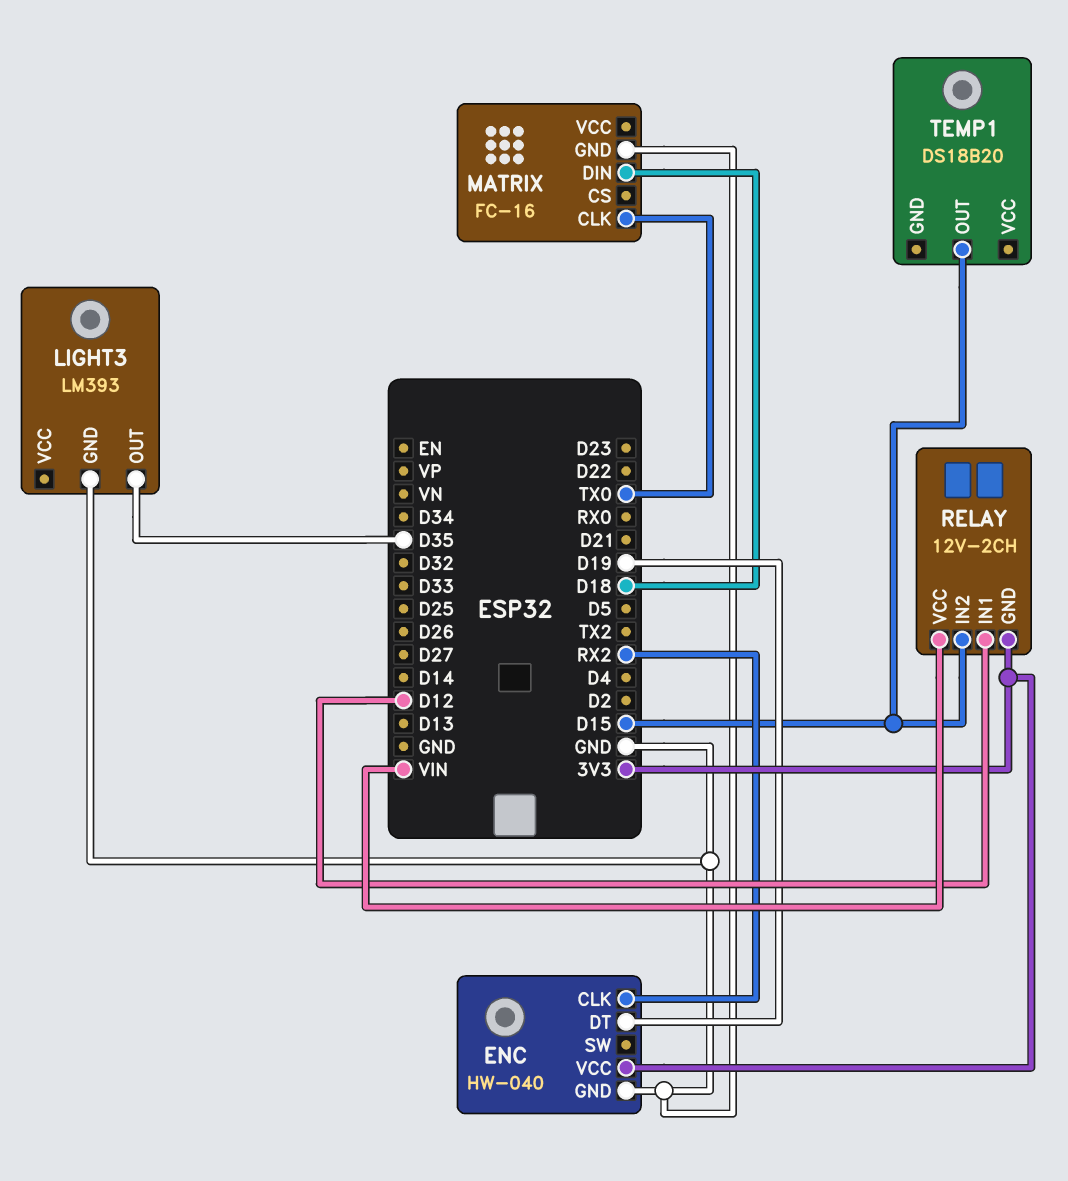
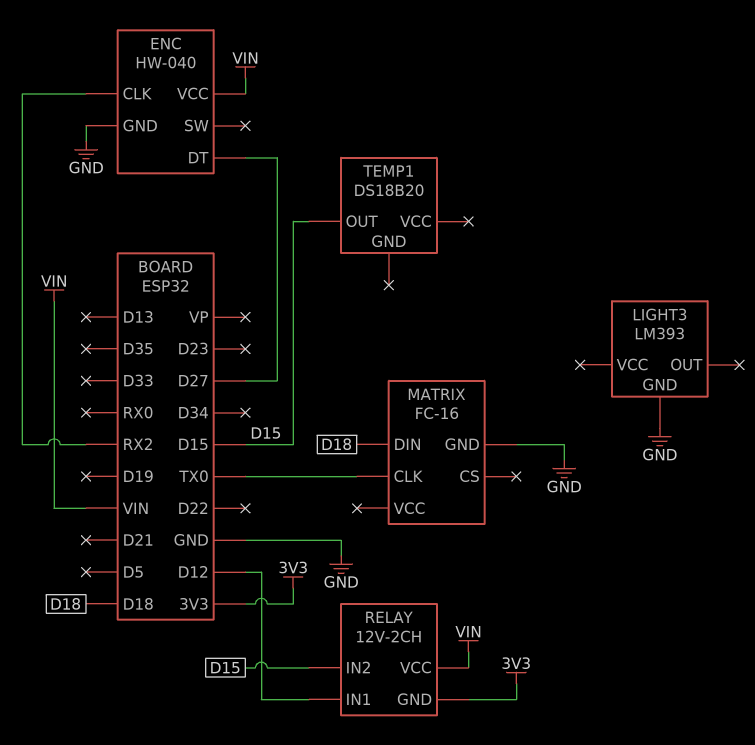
ENC pin DT: D19 -> D27
ENC pin VCC: 3V3 -> VIN
LIGHT3 pin OUT: D35 -> none

